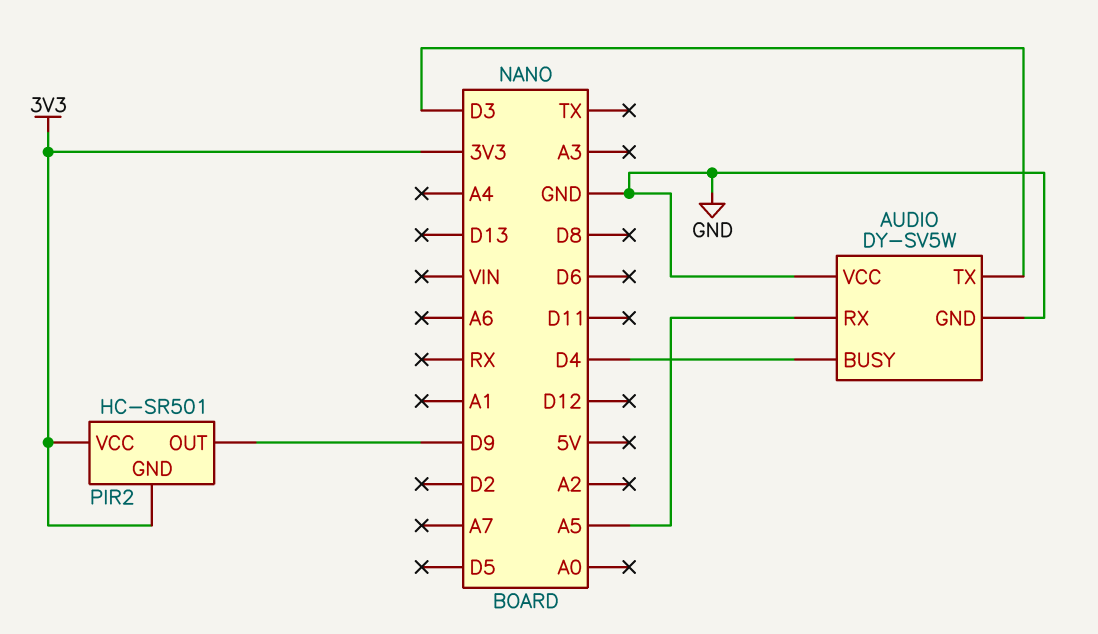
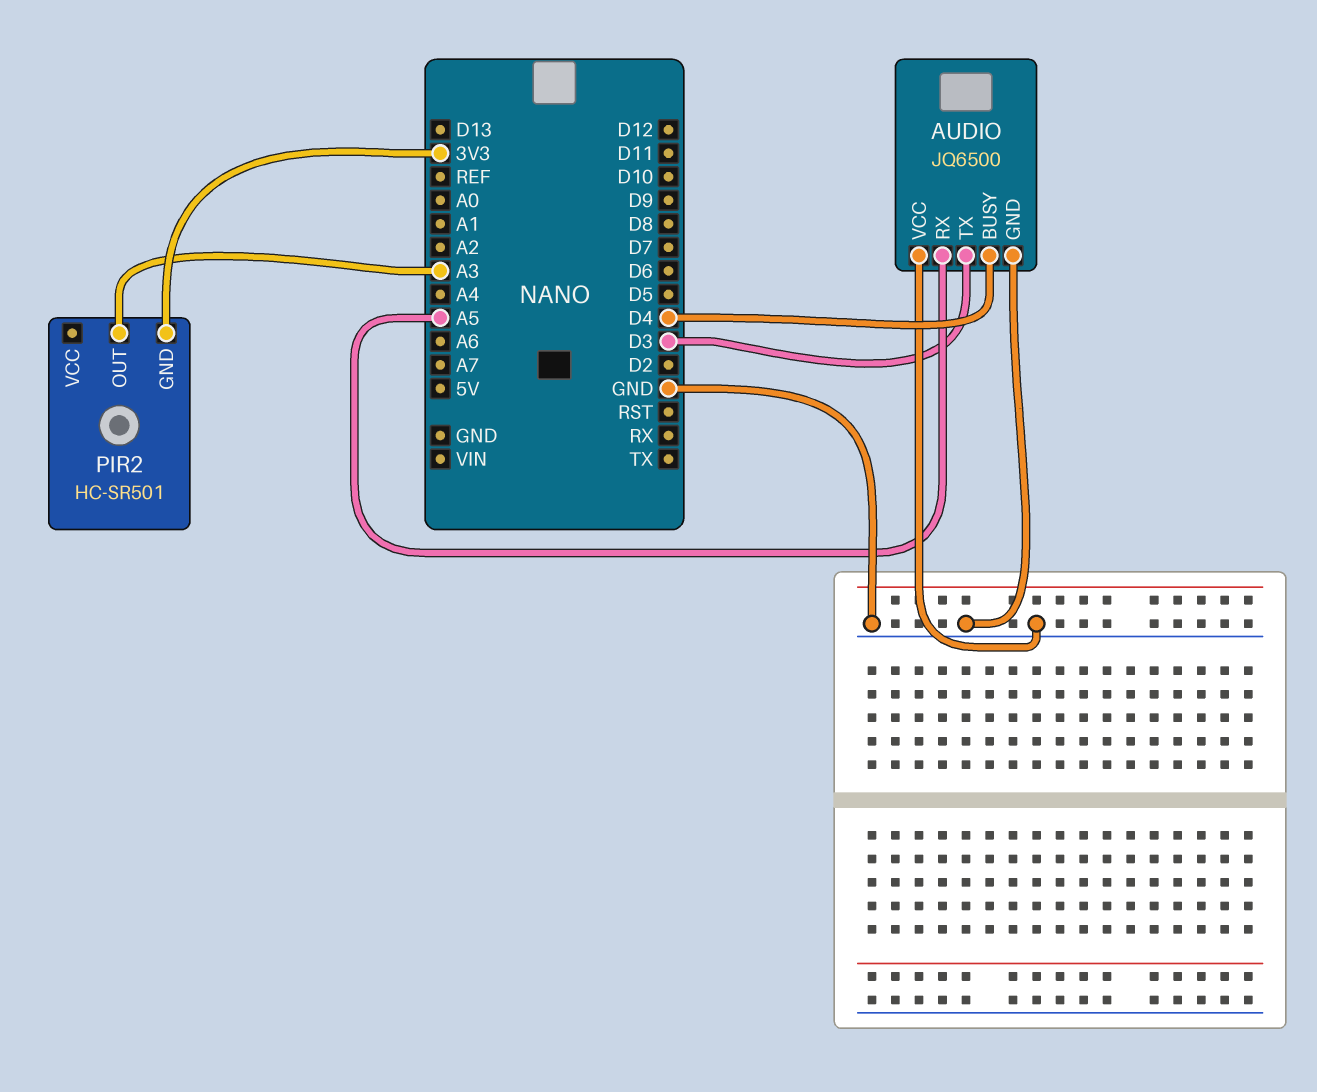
AUDIO: DY-SV5W -> JQ6500
PIR2 pin OUT: D9 -> A3
PIR2 pin VCC: 3V3 -> none

